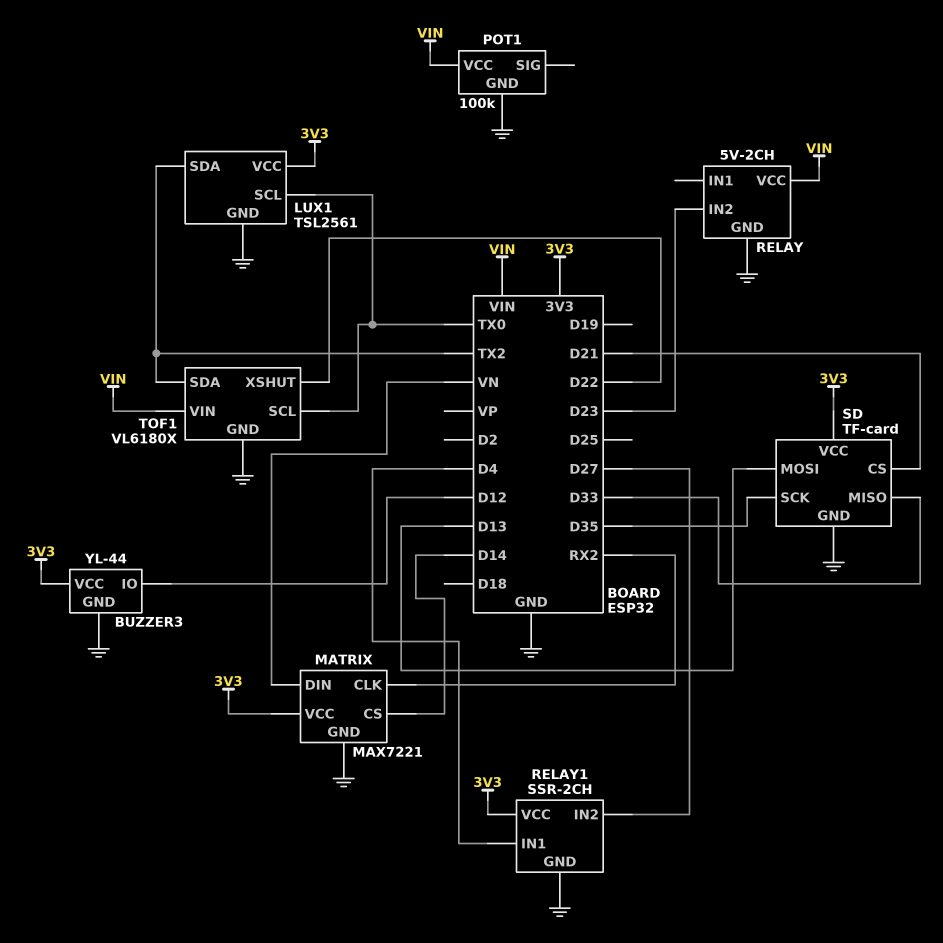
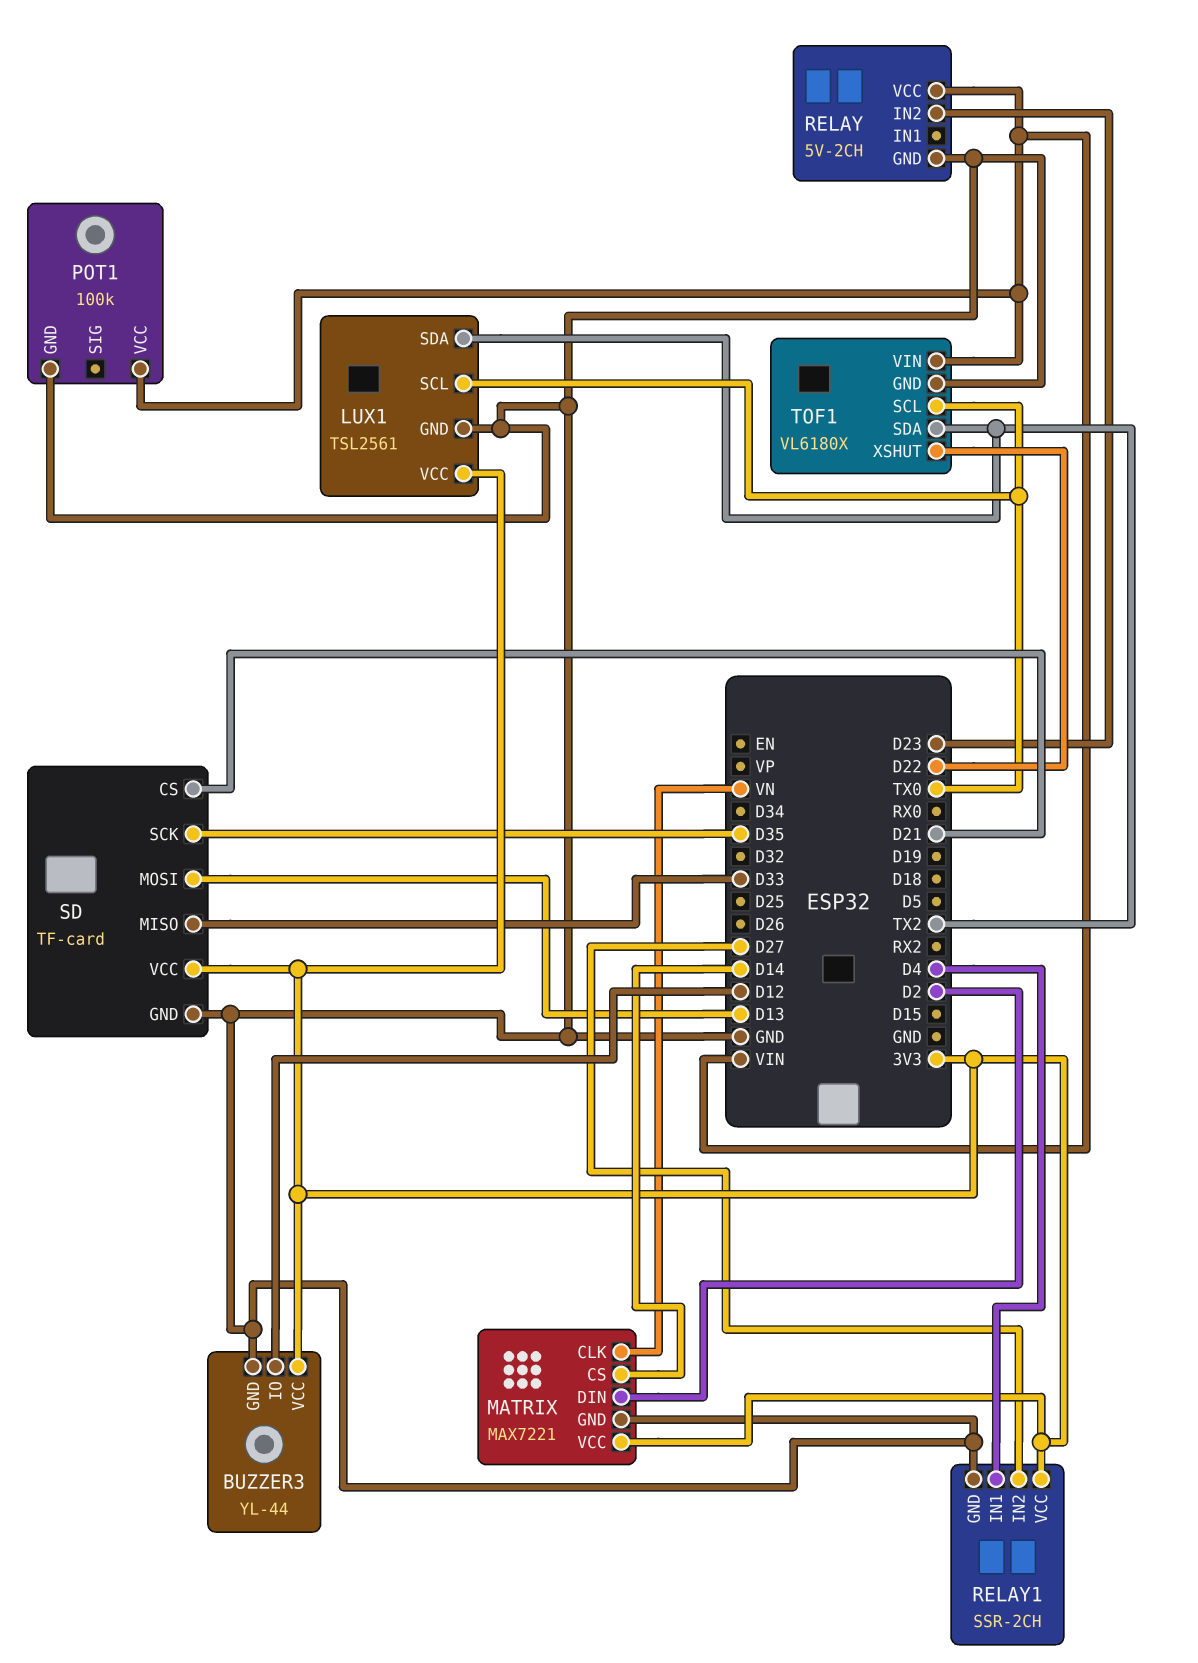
MATRIX pin CLK: RX2 -> VN
MATRIX pin DIN: VN -> D2

